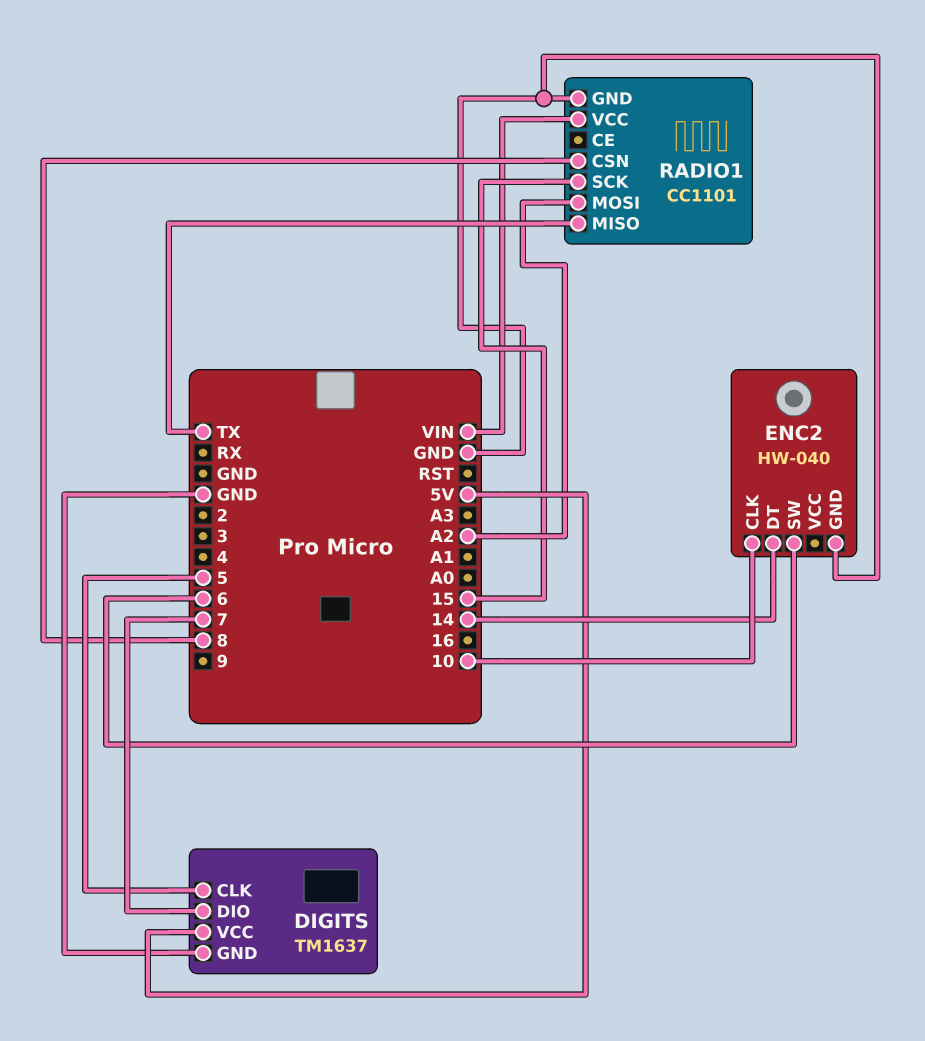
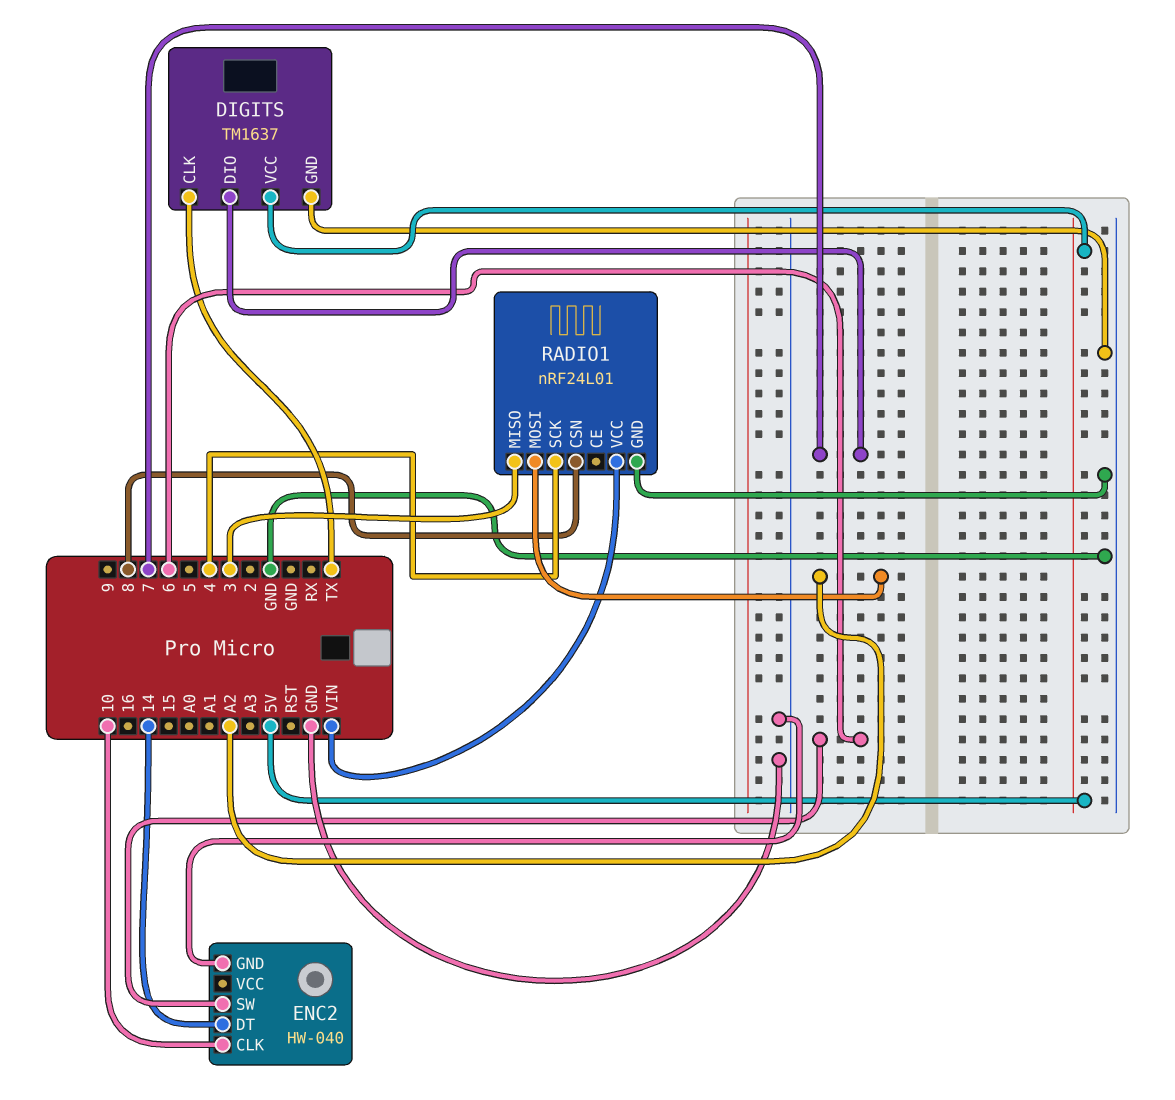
DIGITS pin CLK: 5 -> TX
RADIO1: CC1101 -> nRF24L01
RADIO1 pin MISO: TX -> 3
RADIO1 pin SCK: 15 -> 4

